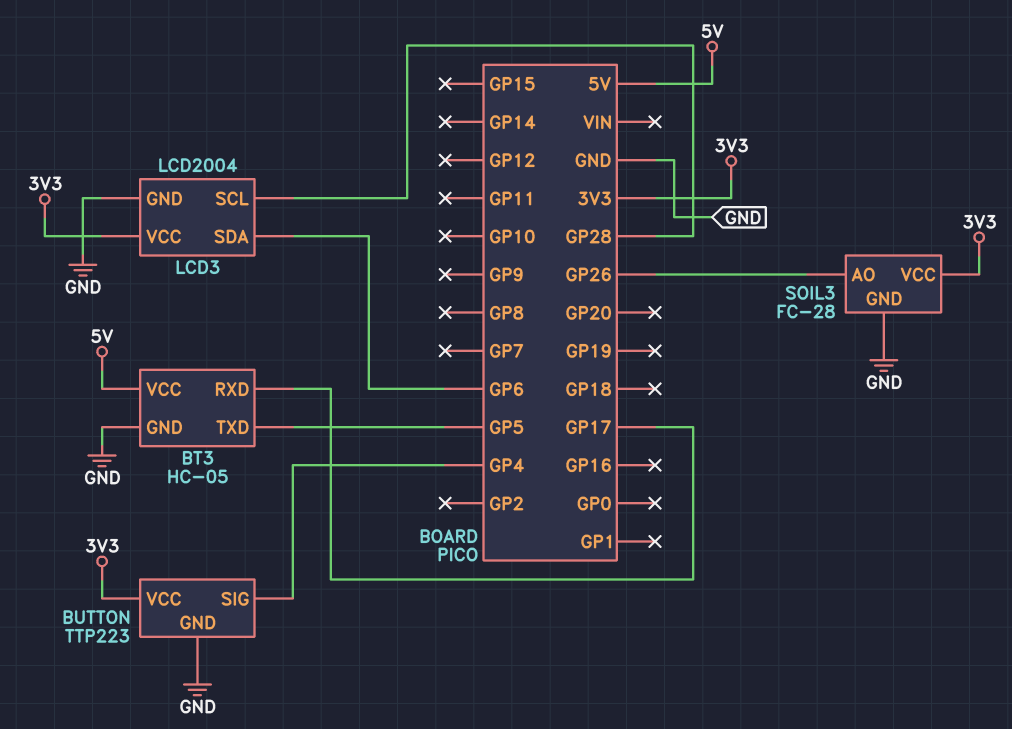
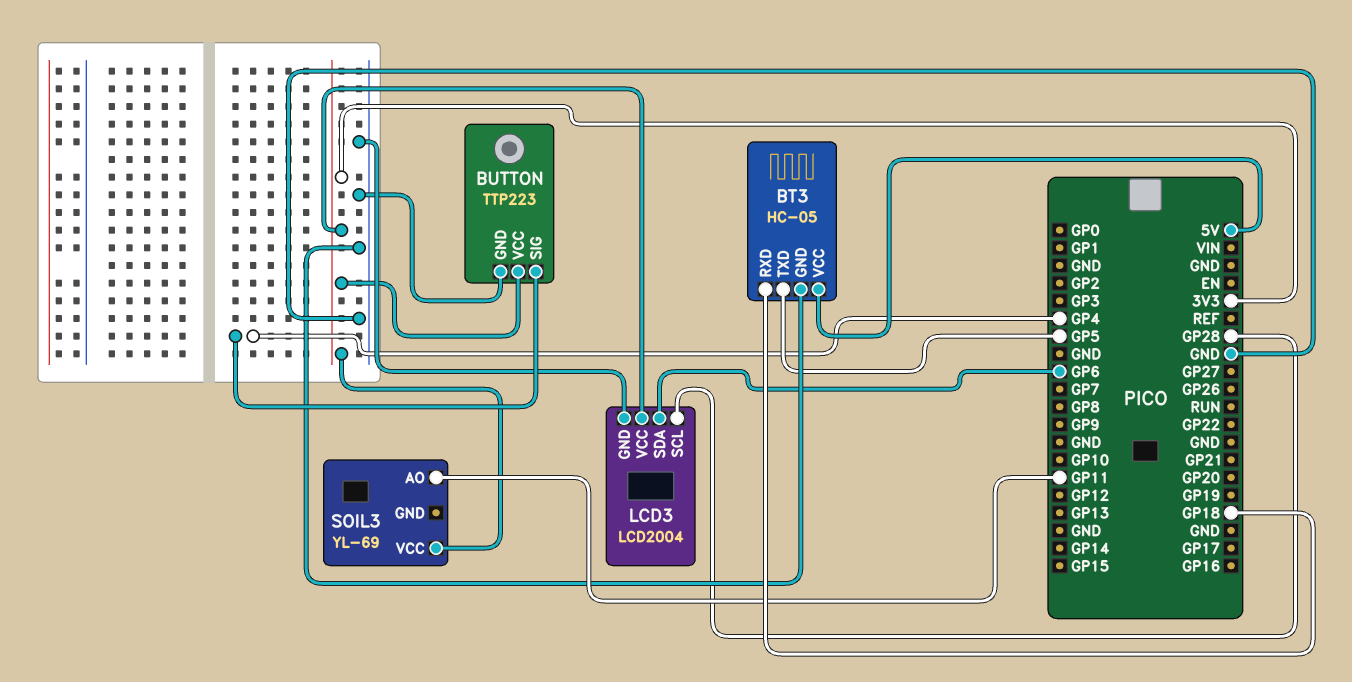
BT3 pin RXD: GP17 -> GP18
SOIL3: FC-28 -> YL-69
SOIL3 pin AO: GP26 -> GP11
SOIL3 pin GND: GND -> none

